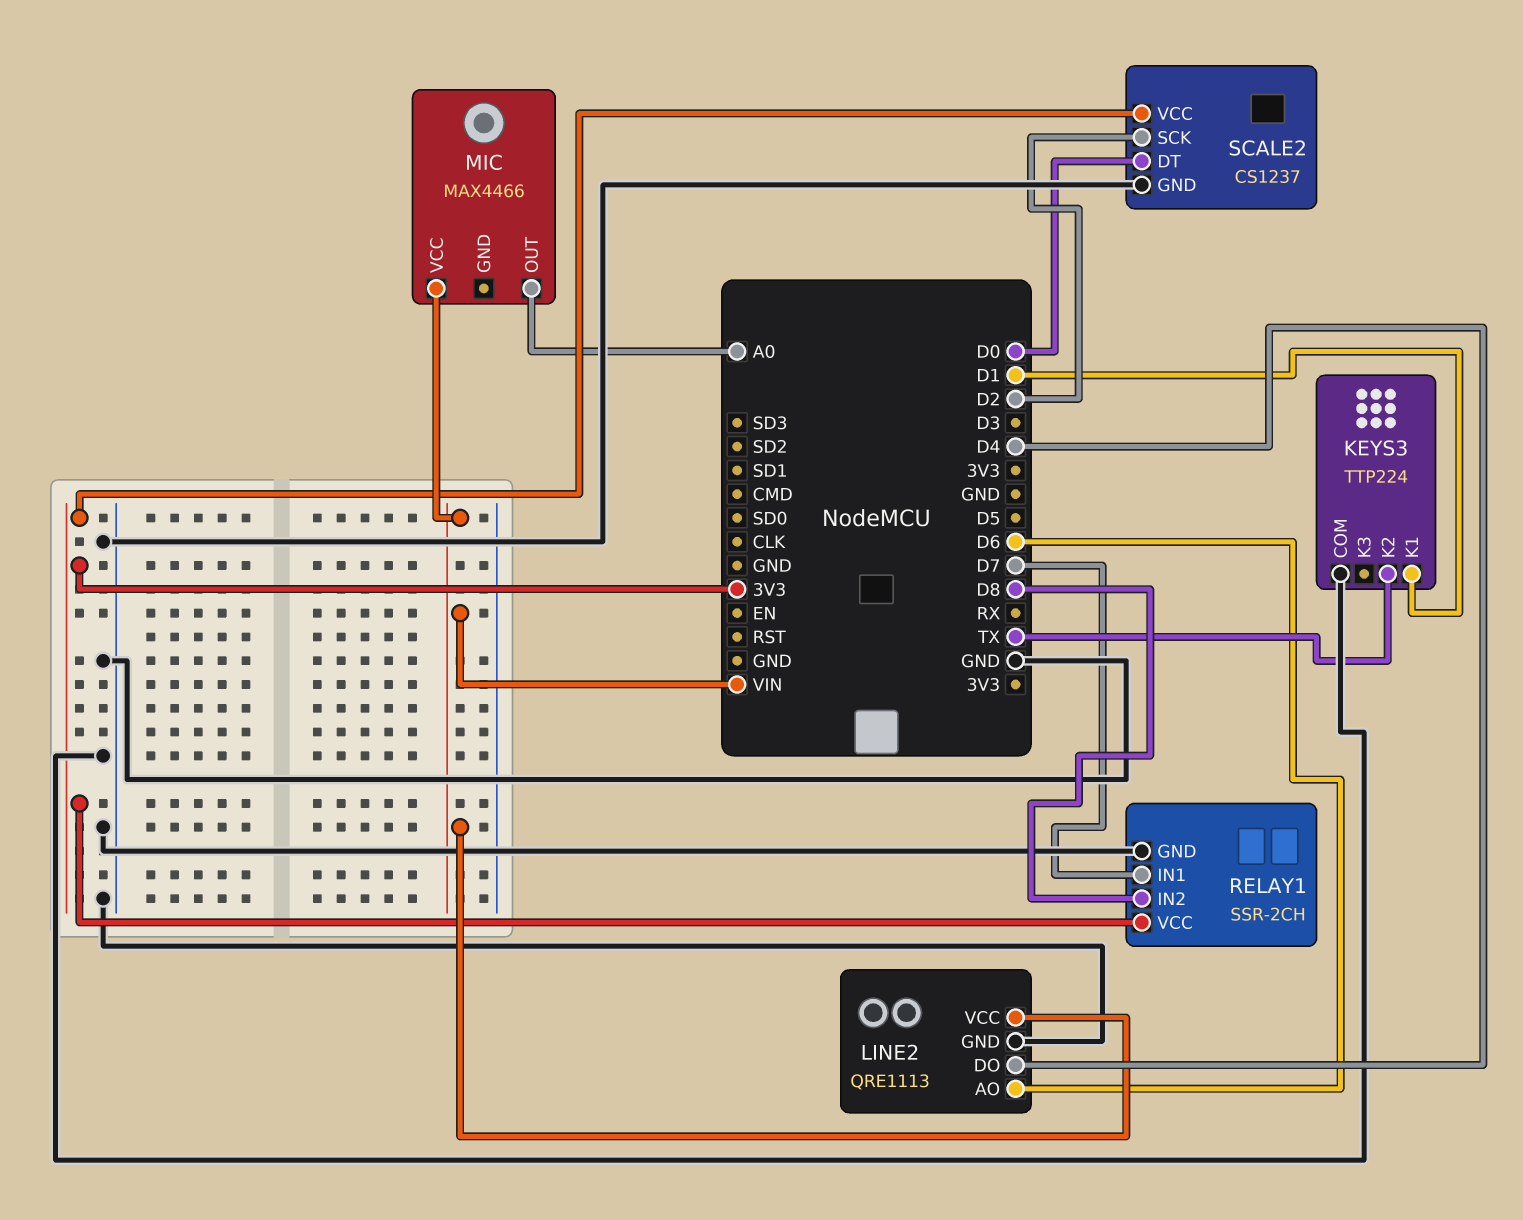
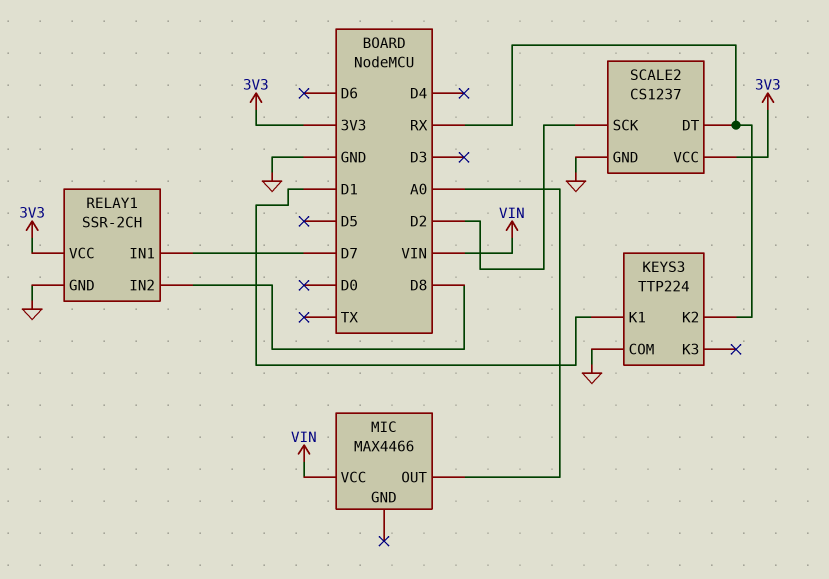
KEYS3 pin K2: TX -> RX
LINE2: QRE1113 -> none
LINE2 pin AO: D6 -> none
LINE2 pin DO: D4 -> none
LINE2 pin GND: GND -> none
LINE2 pin VCC: VIN -> none
SCALE2 pin DT: D0 -> RX

